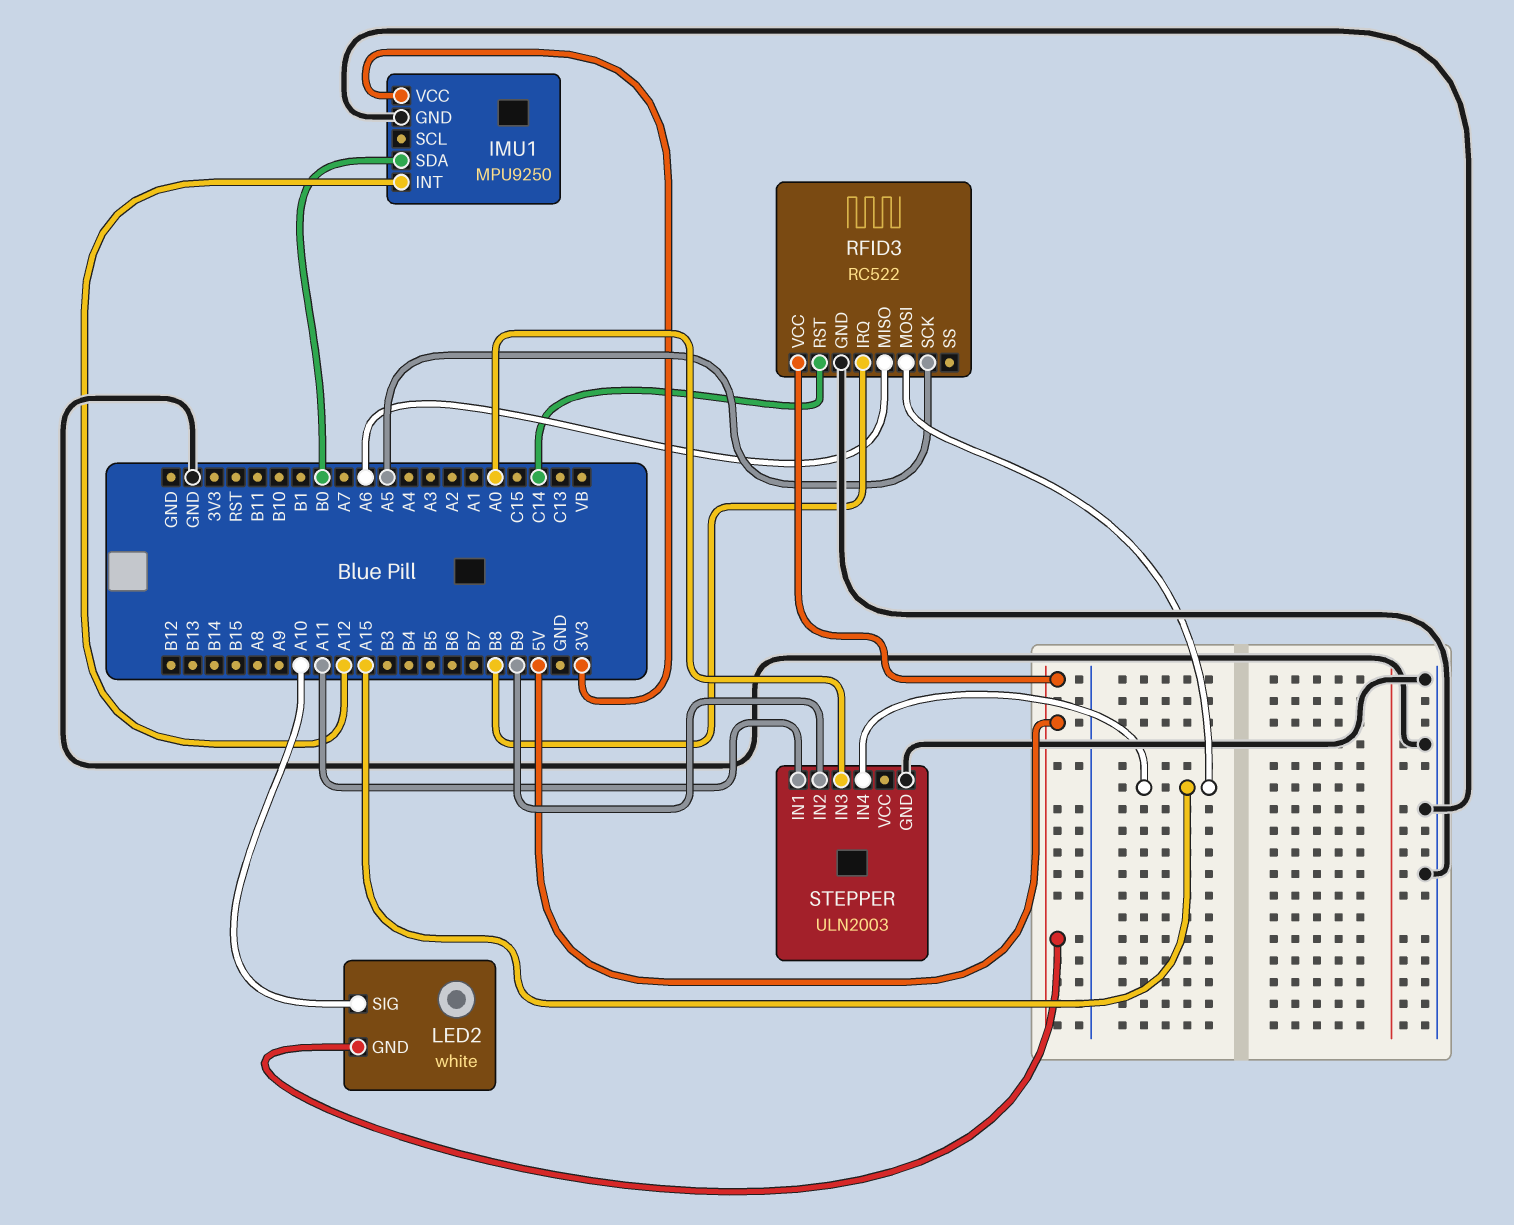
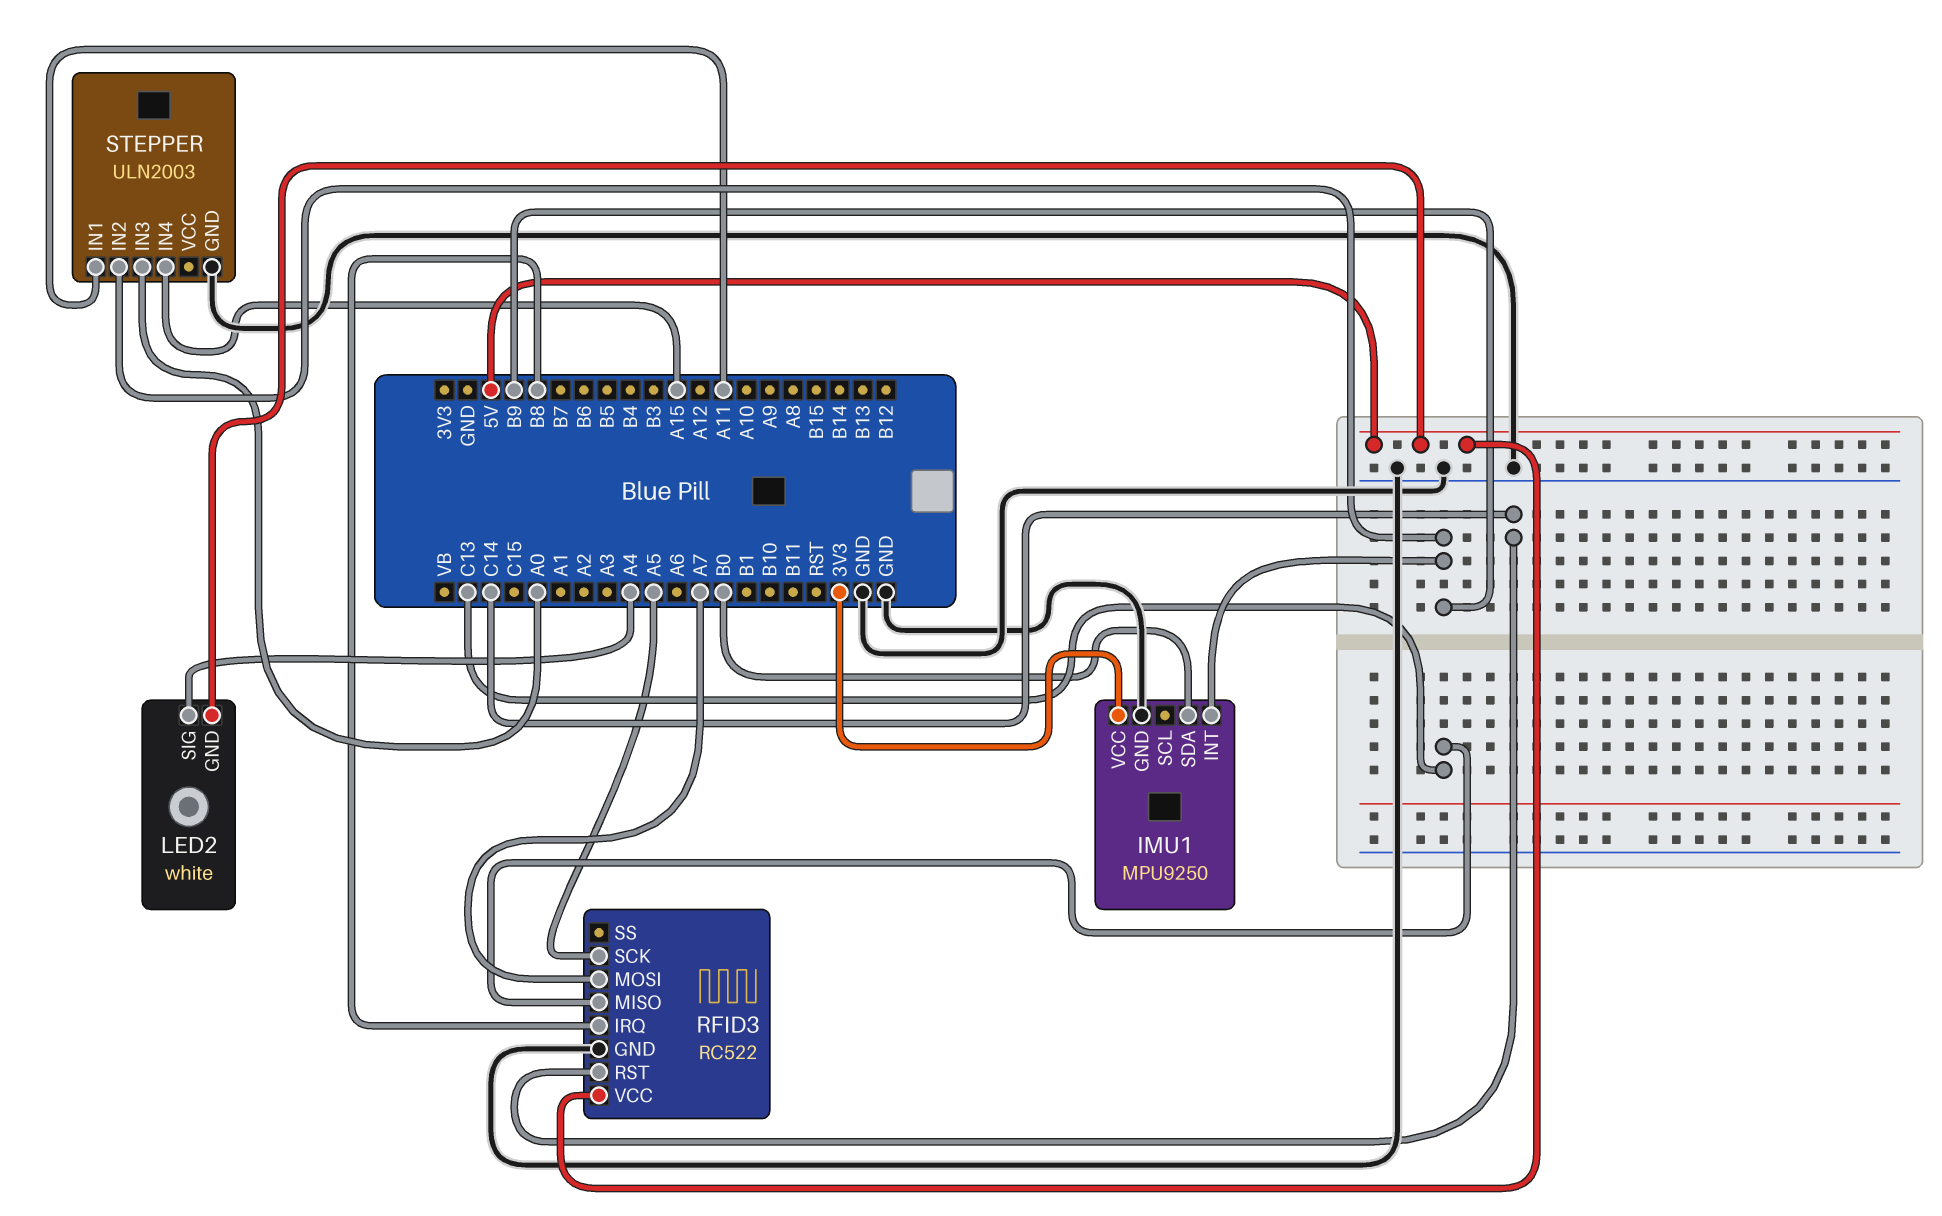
IMU1 pin INT: A12 -> B9
LED2 pin SIG: A10 -> A4
RFID3 pin MISO: A6 -> C13
RFID3 pin MOSI: A15 -> A7

